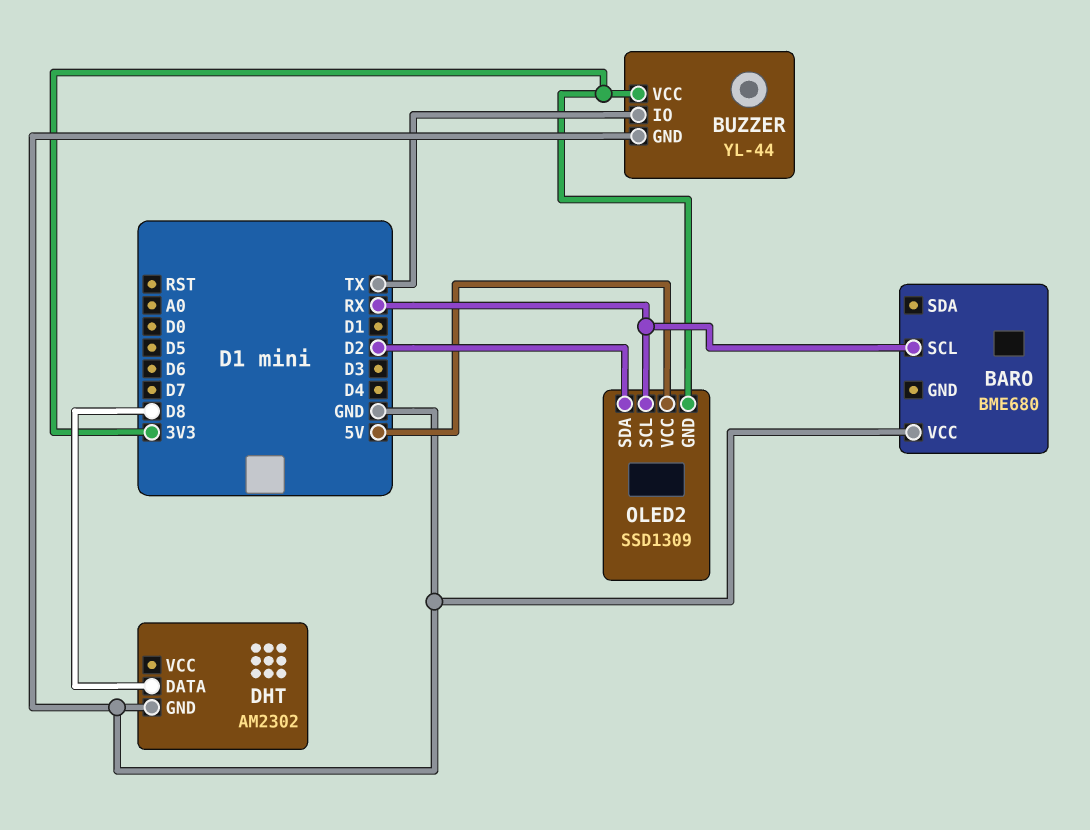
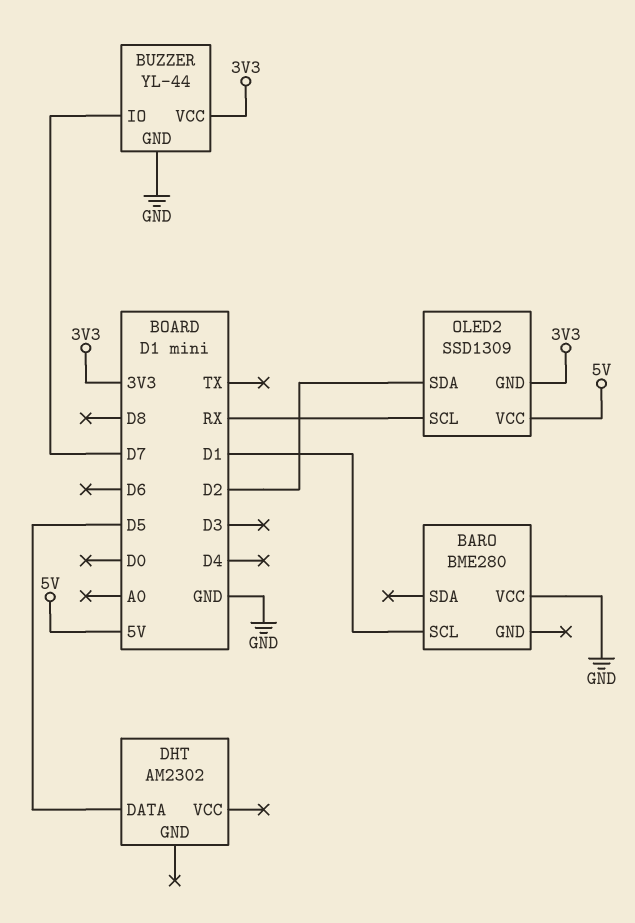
BARO: BME680 -> BME280
BARO pin SCL: RX -> D1
BUZZER pin IO: TX -> D7
DHT pin DATA: D8 -> D5
DHT pin GND: GND -> none

